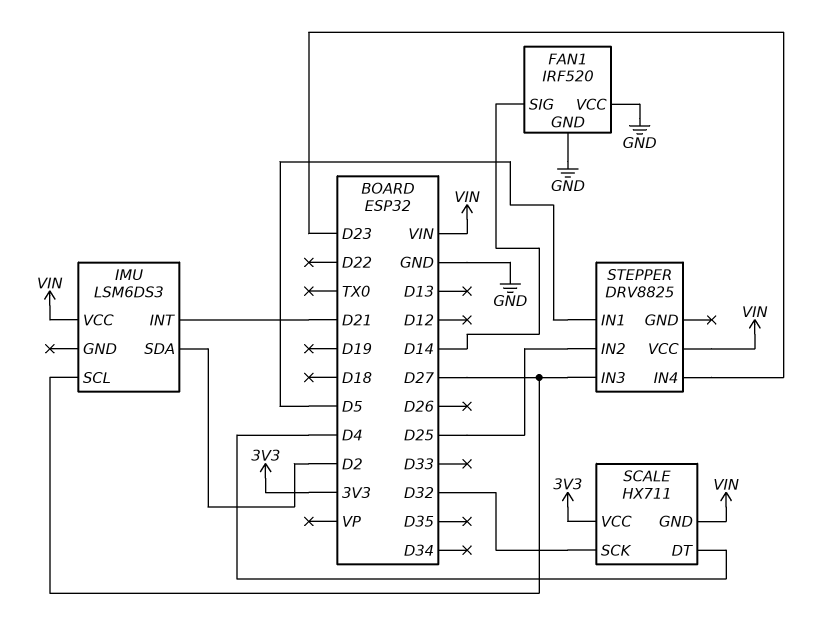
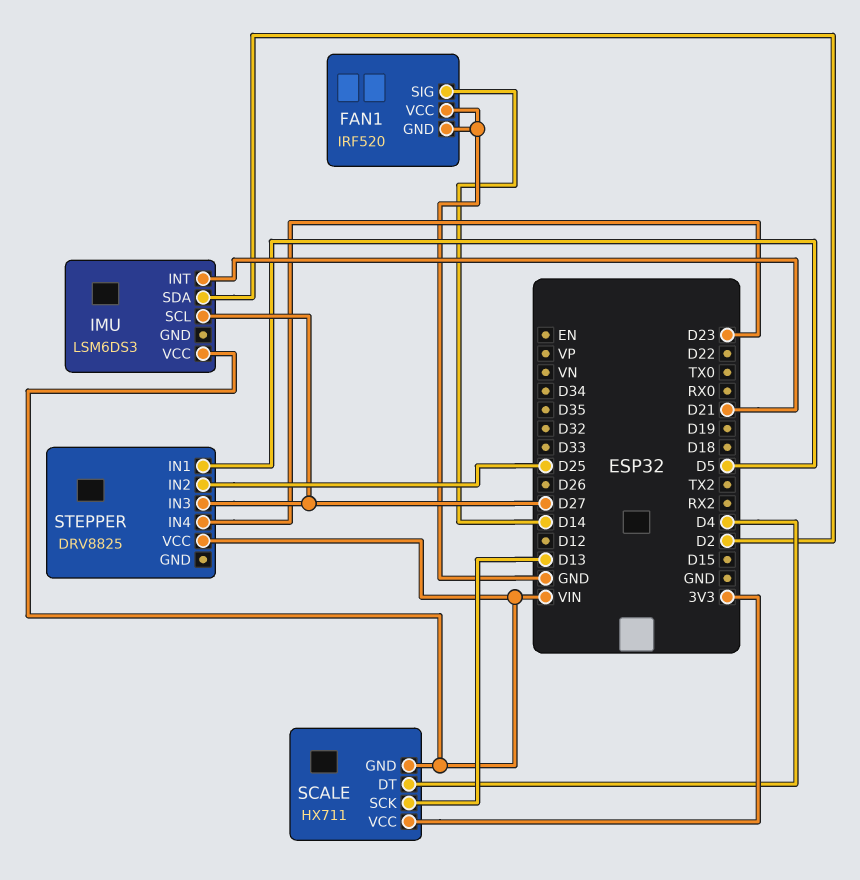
SCALE pin SCK: D32 -> D13

